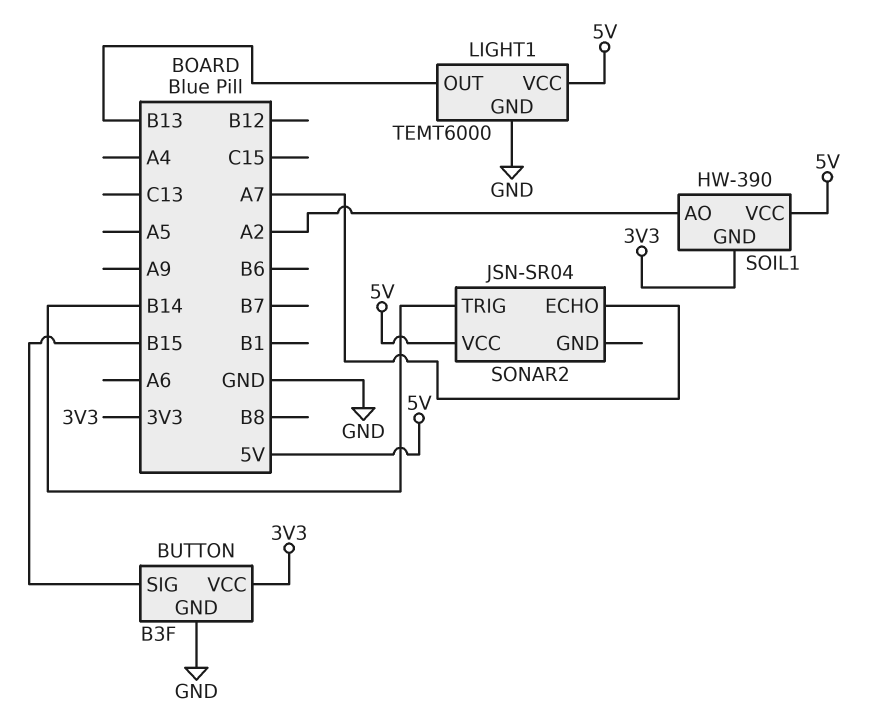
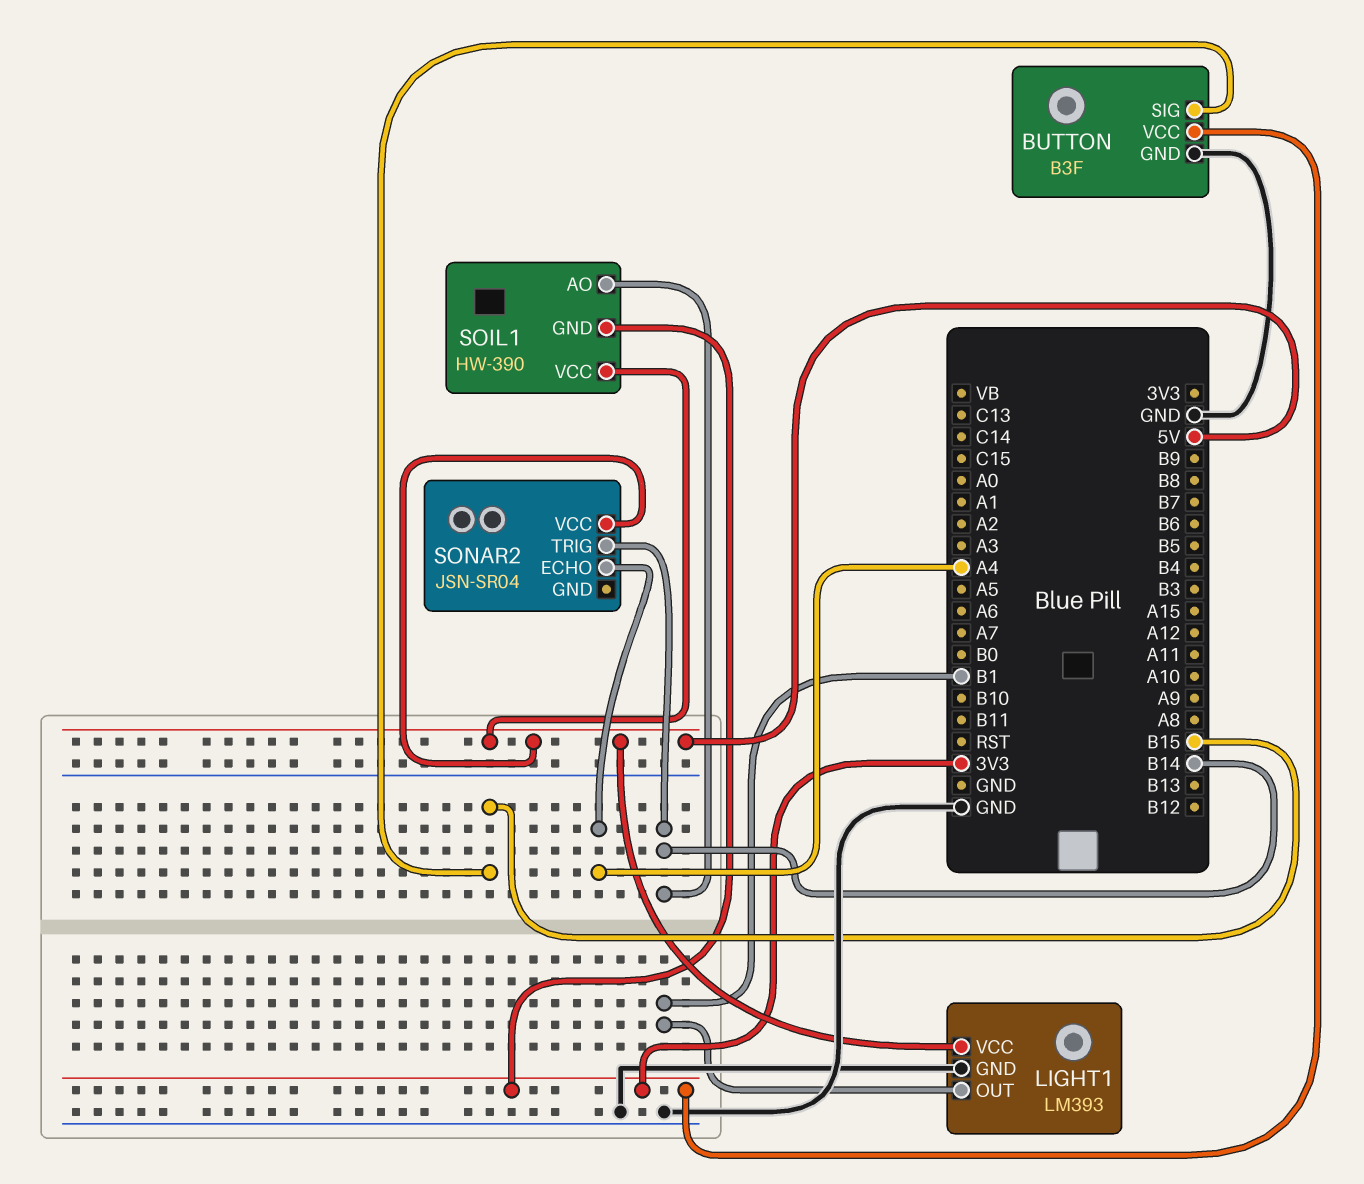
LIGHT1: TEMT6000 -> LM393
LIGHT1 pin OUT: B13 -> B1
SOIL1 pin AO: A2 -> B14
SONAR2 pin ECHO: A7 -> A4

